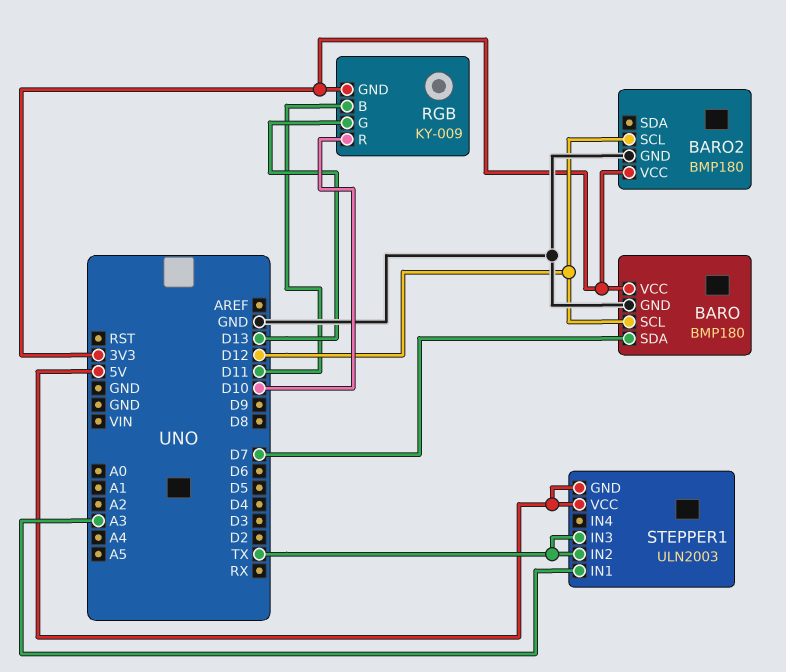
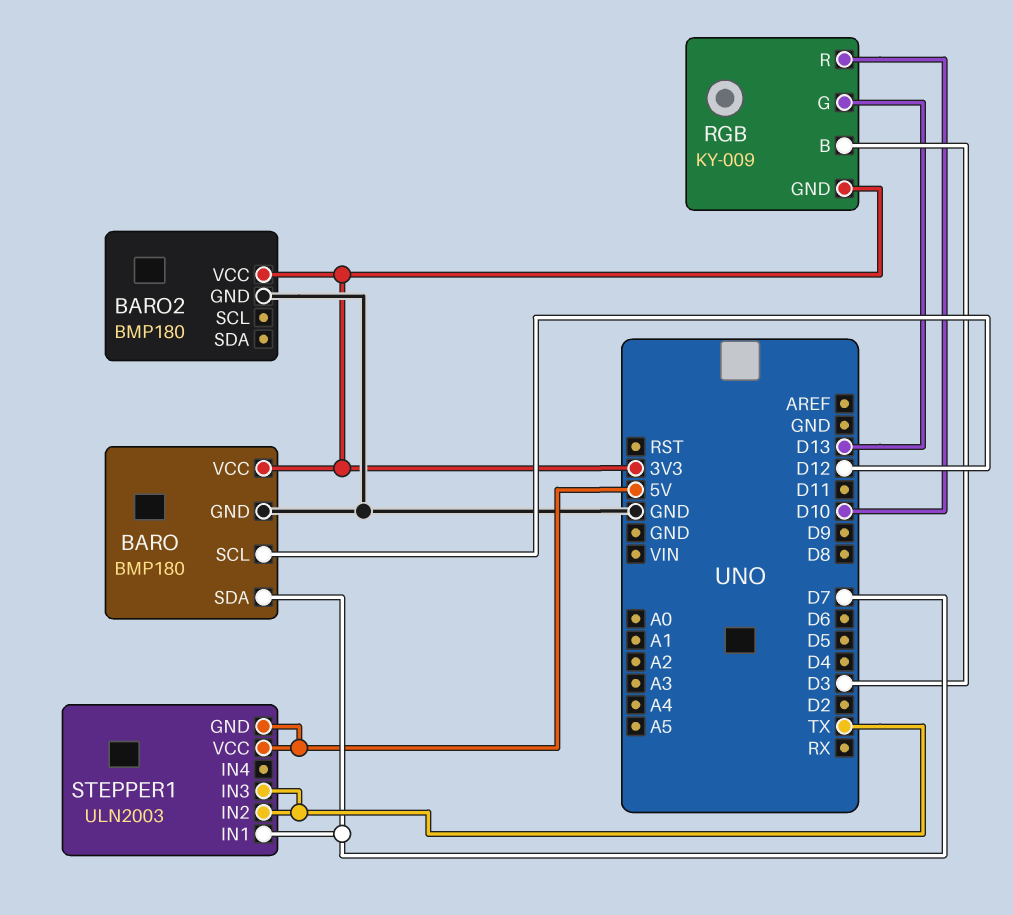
BARO2 pin SCL: D12 -> none
RGB pin B: D11 -> D3
STEPPER1 pin IN1: A3 -> D7

